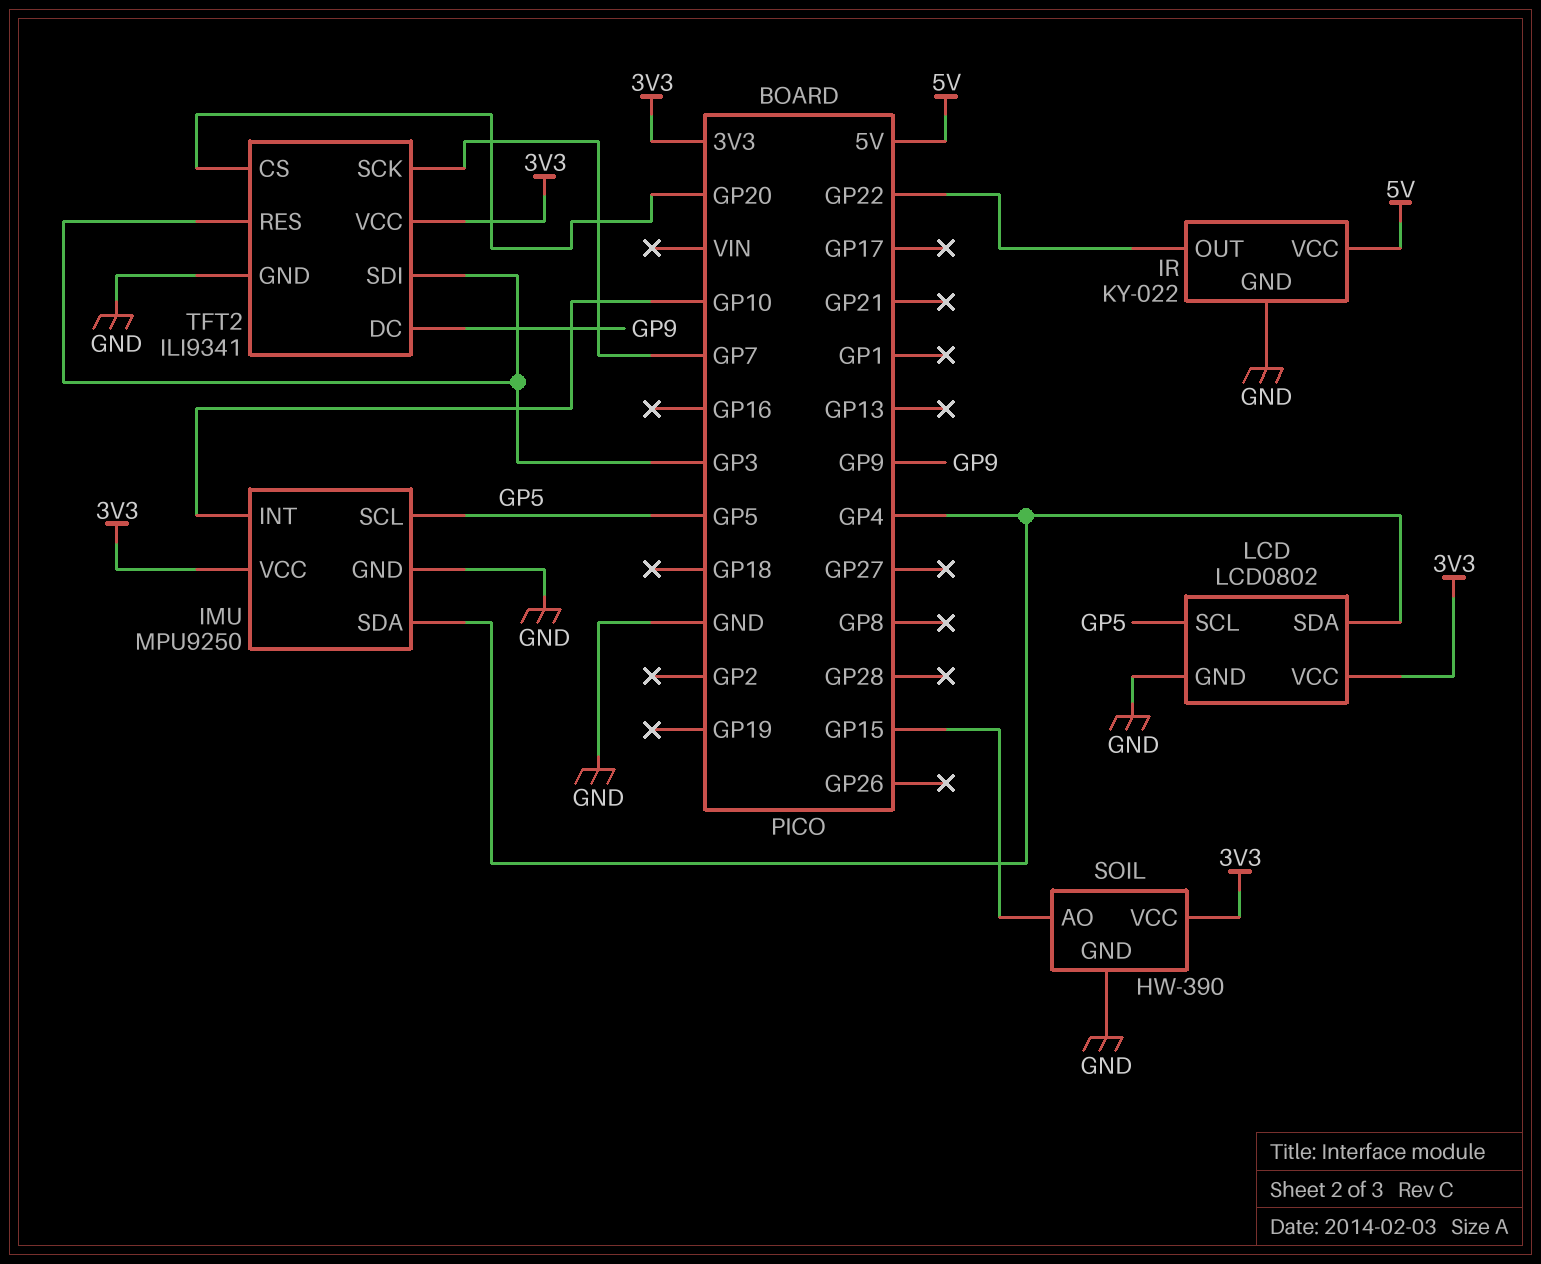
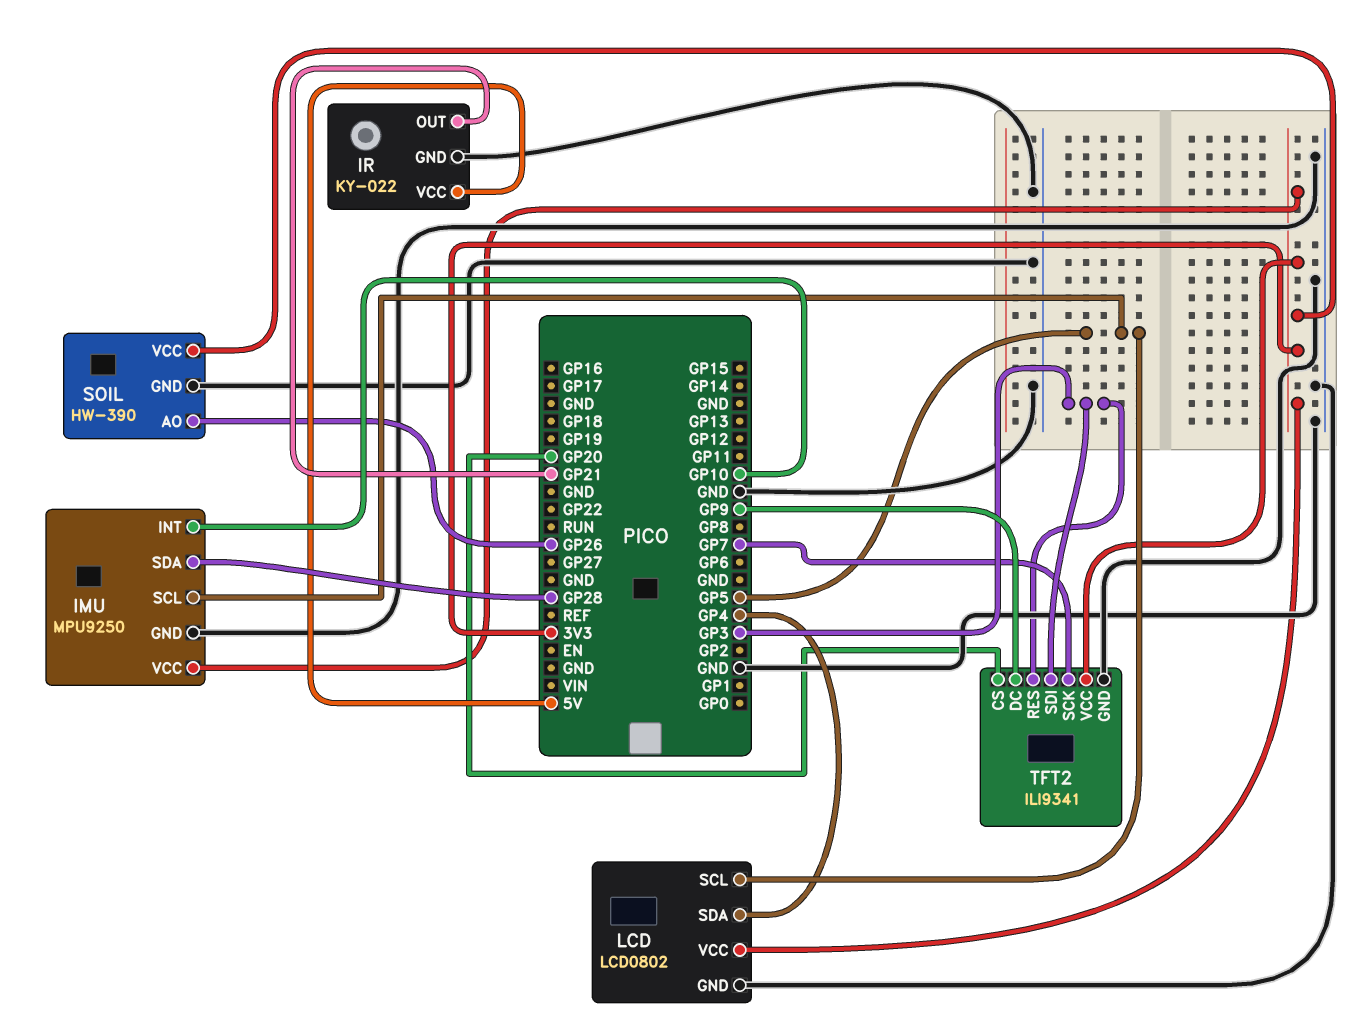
IMU pin SDA: GP4 -> GP28
IR pin OUT: GP22 -> GP21
SOIL pin AO: GP15 -> GP26

